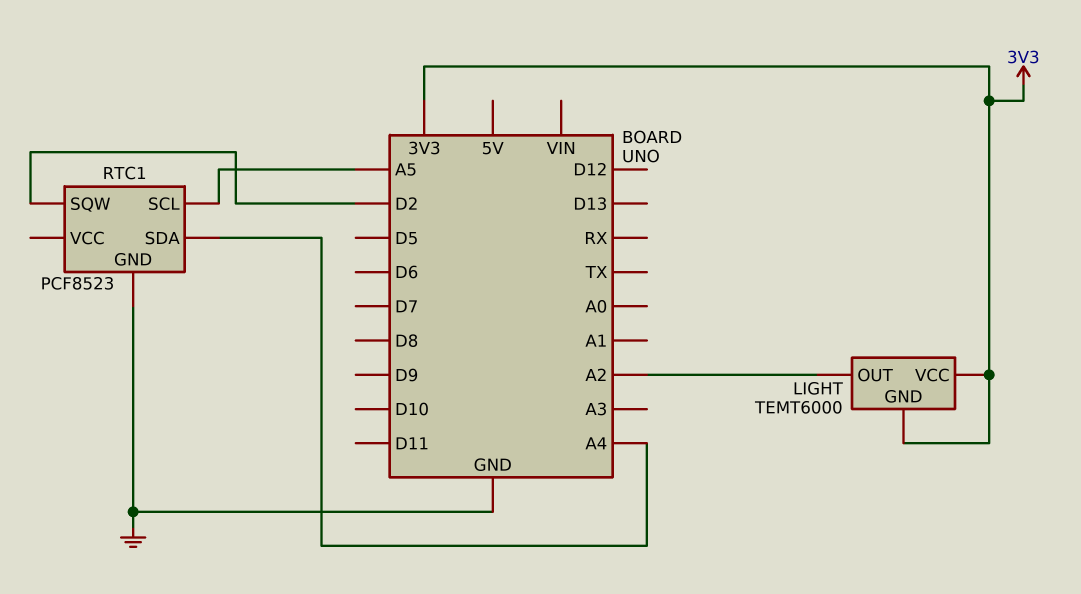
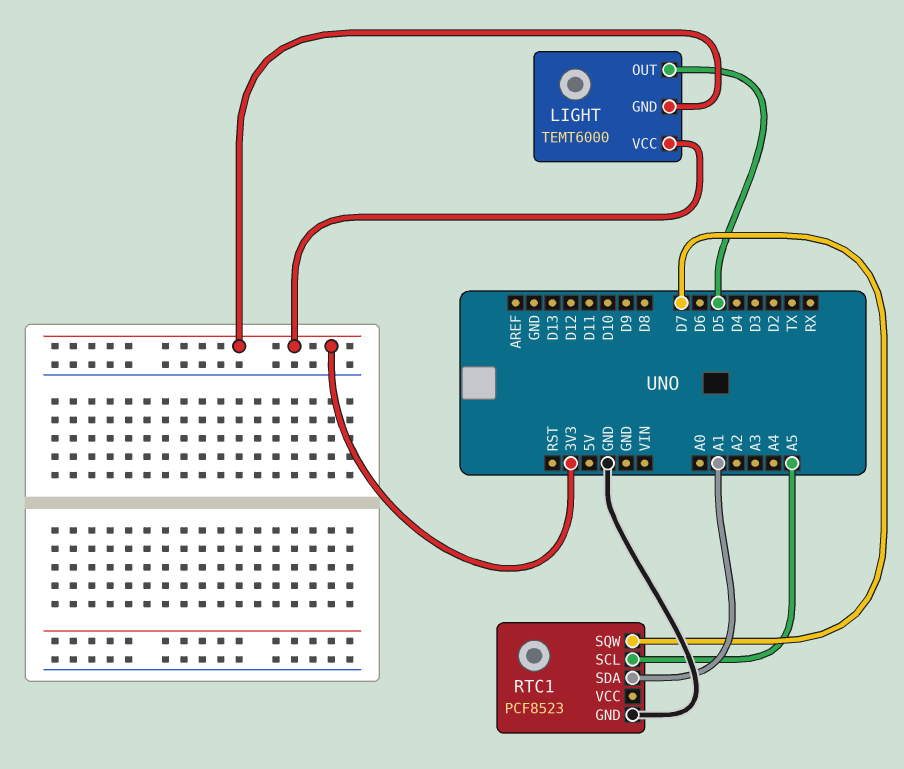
LIGHT pin OUT: A2 -> D5
RTC1 pin SDA: A4 -> A1
RTC1 pin SQW: D2 -> D7

